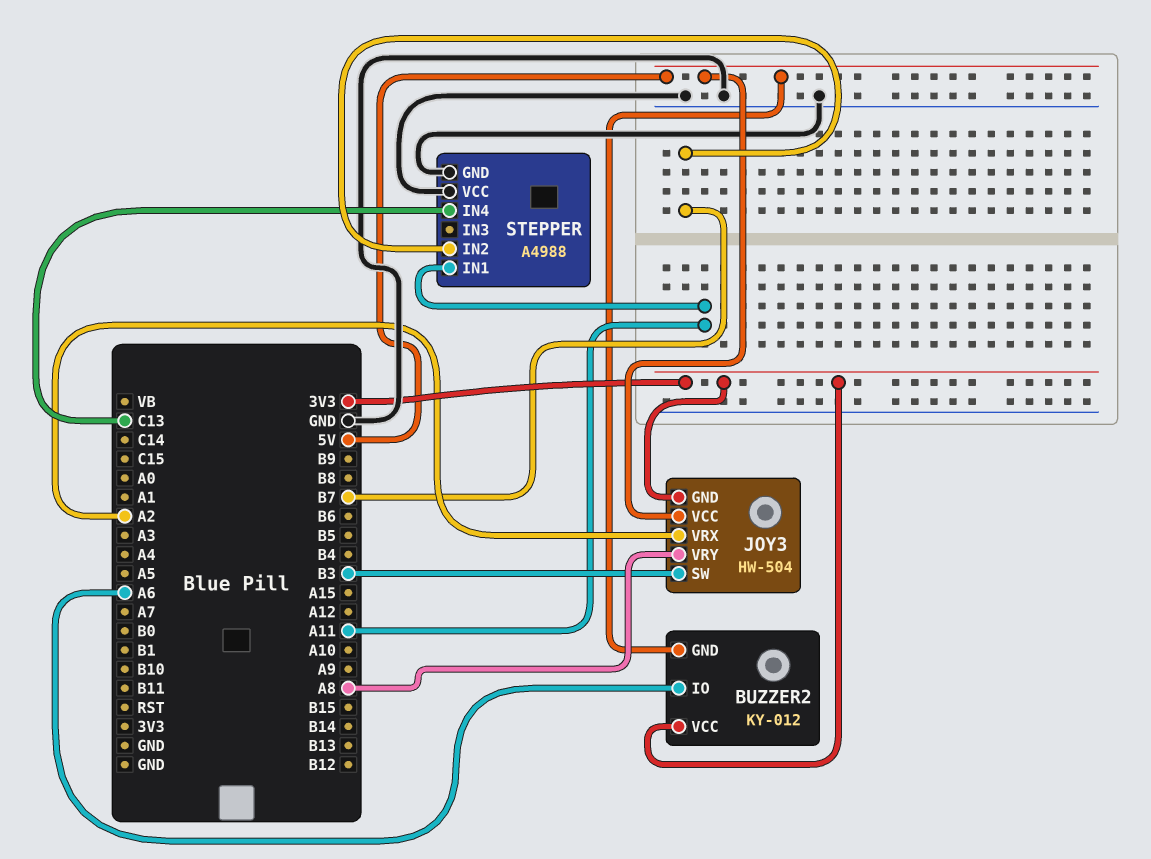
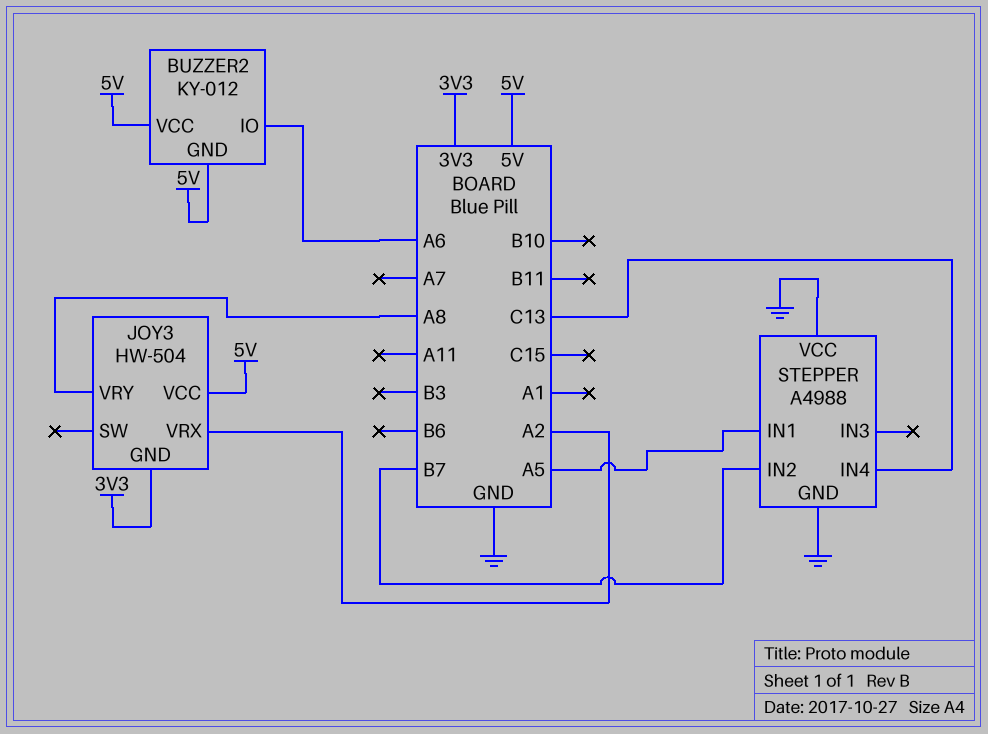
BUZZER2 pin VCC: 3V3 -> 5V
JOY3 pin SW: B3 -> none
STEPPER pin IN1: A11 -> A5

